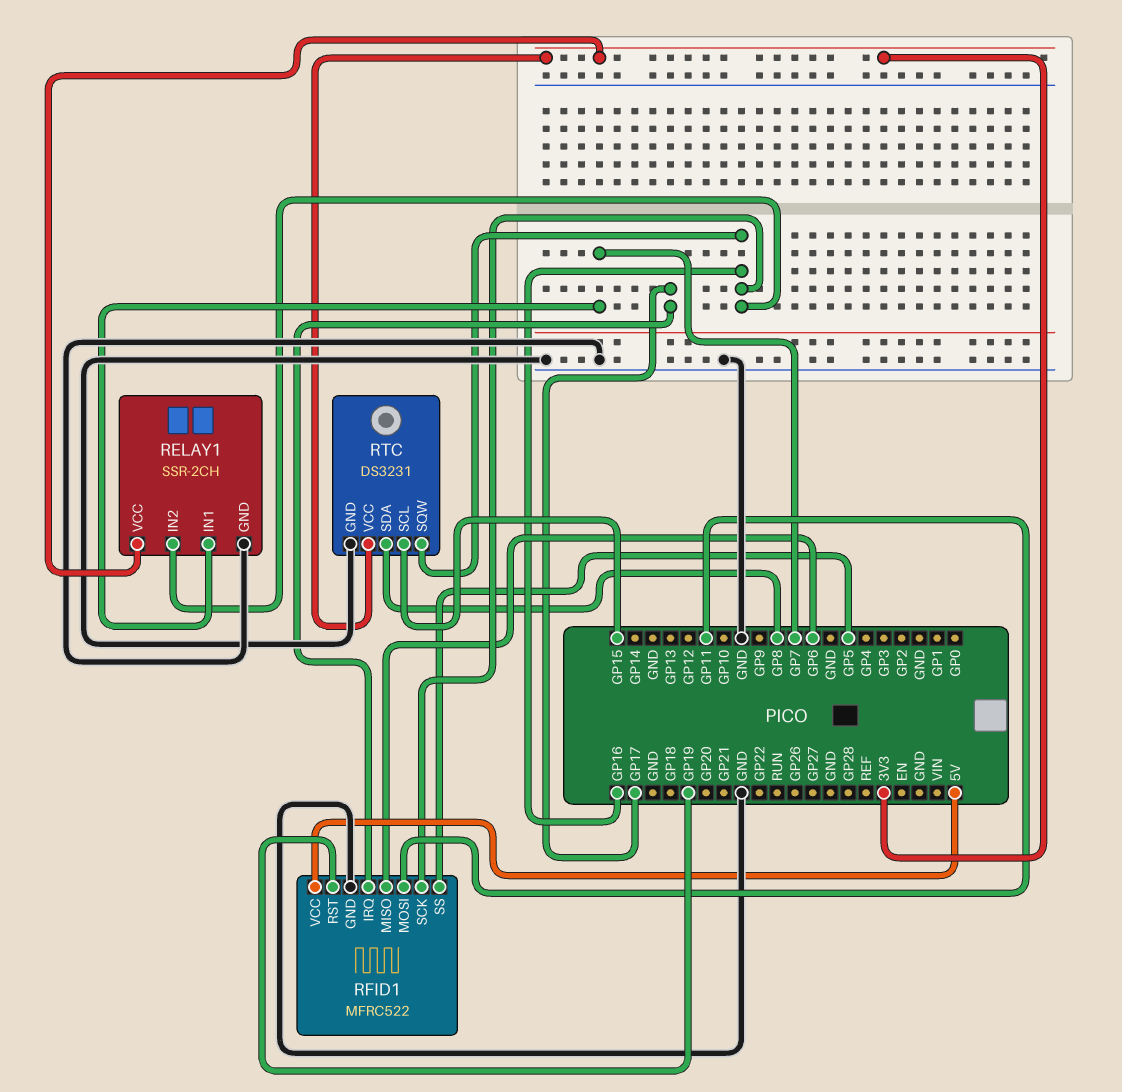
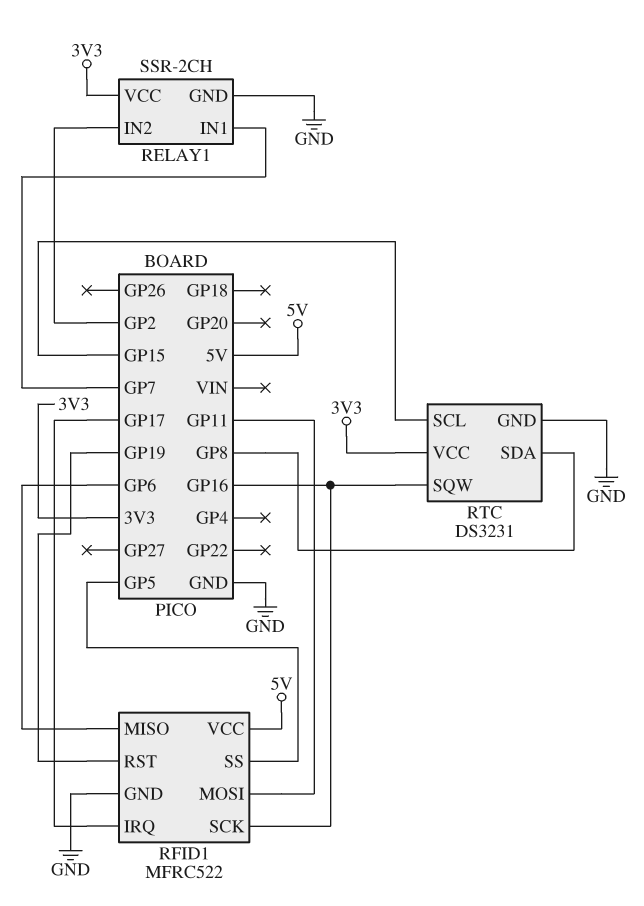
RELAY1 pin IN2: GP16 -> GP2

